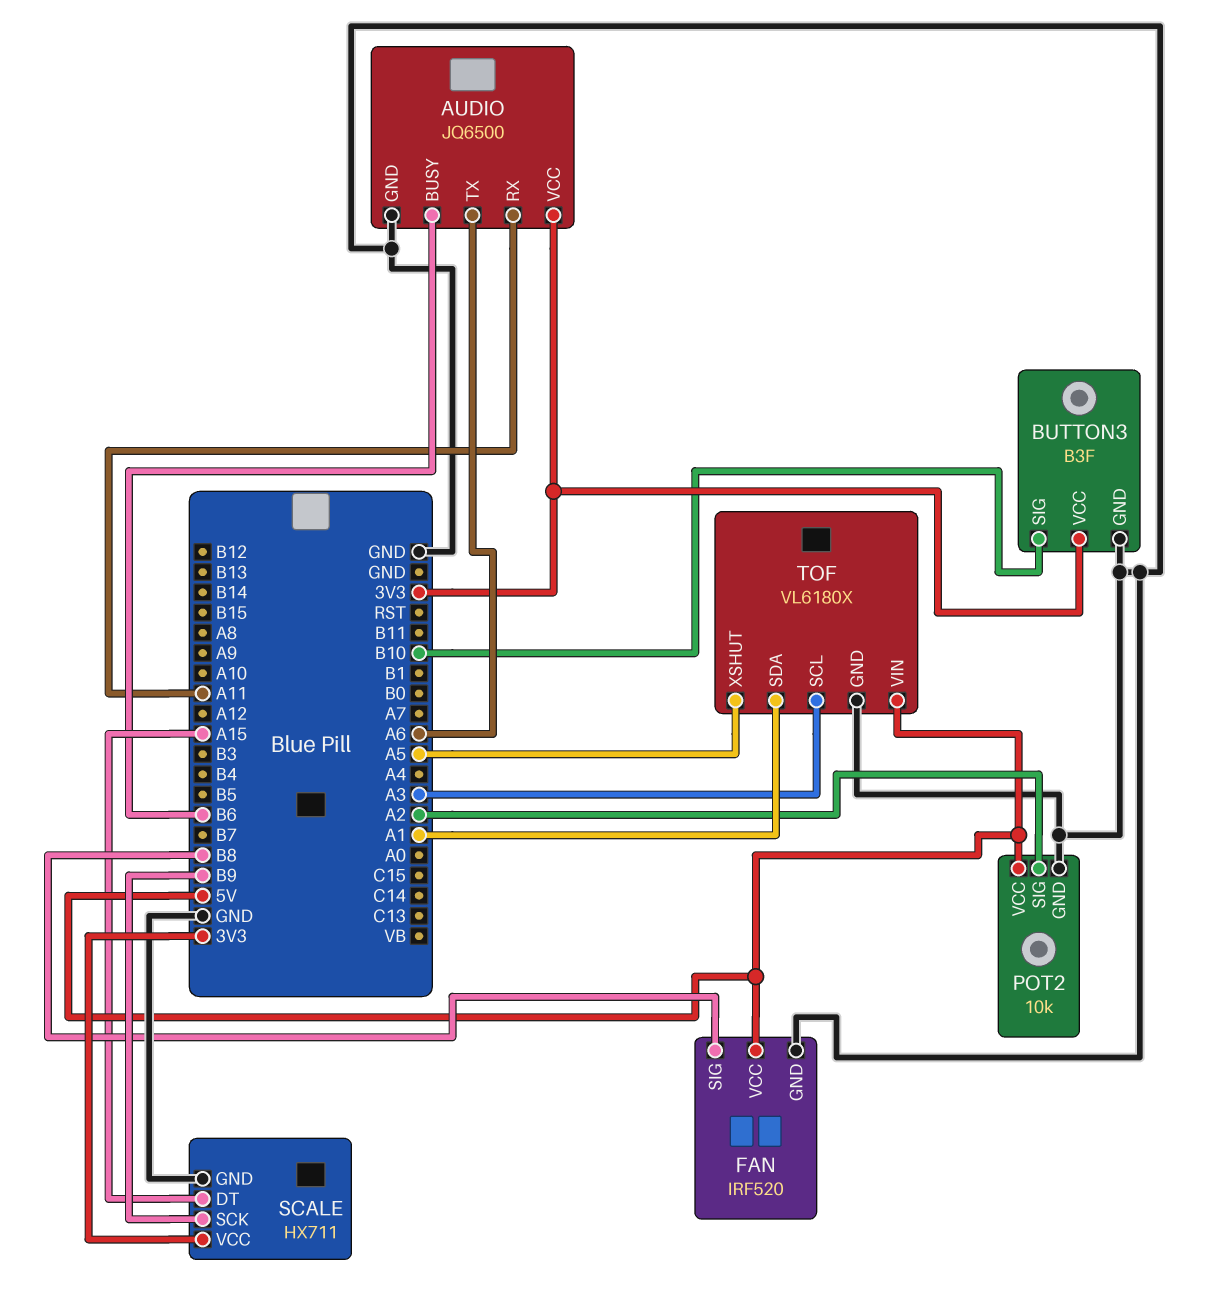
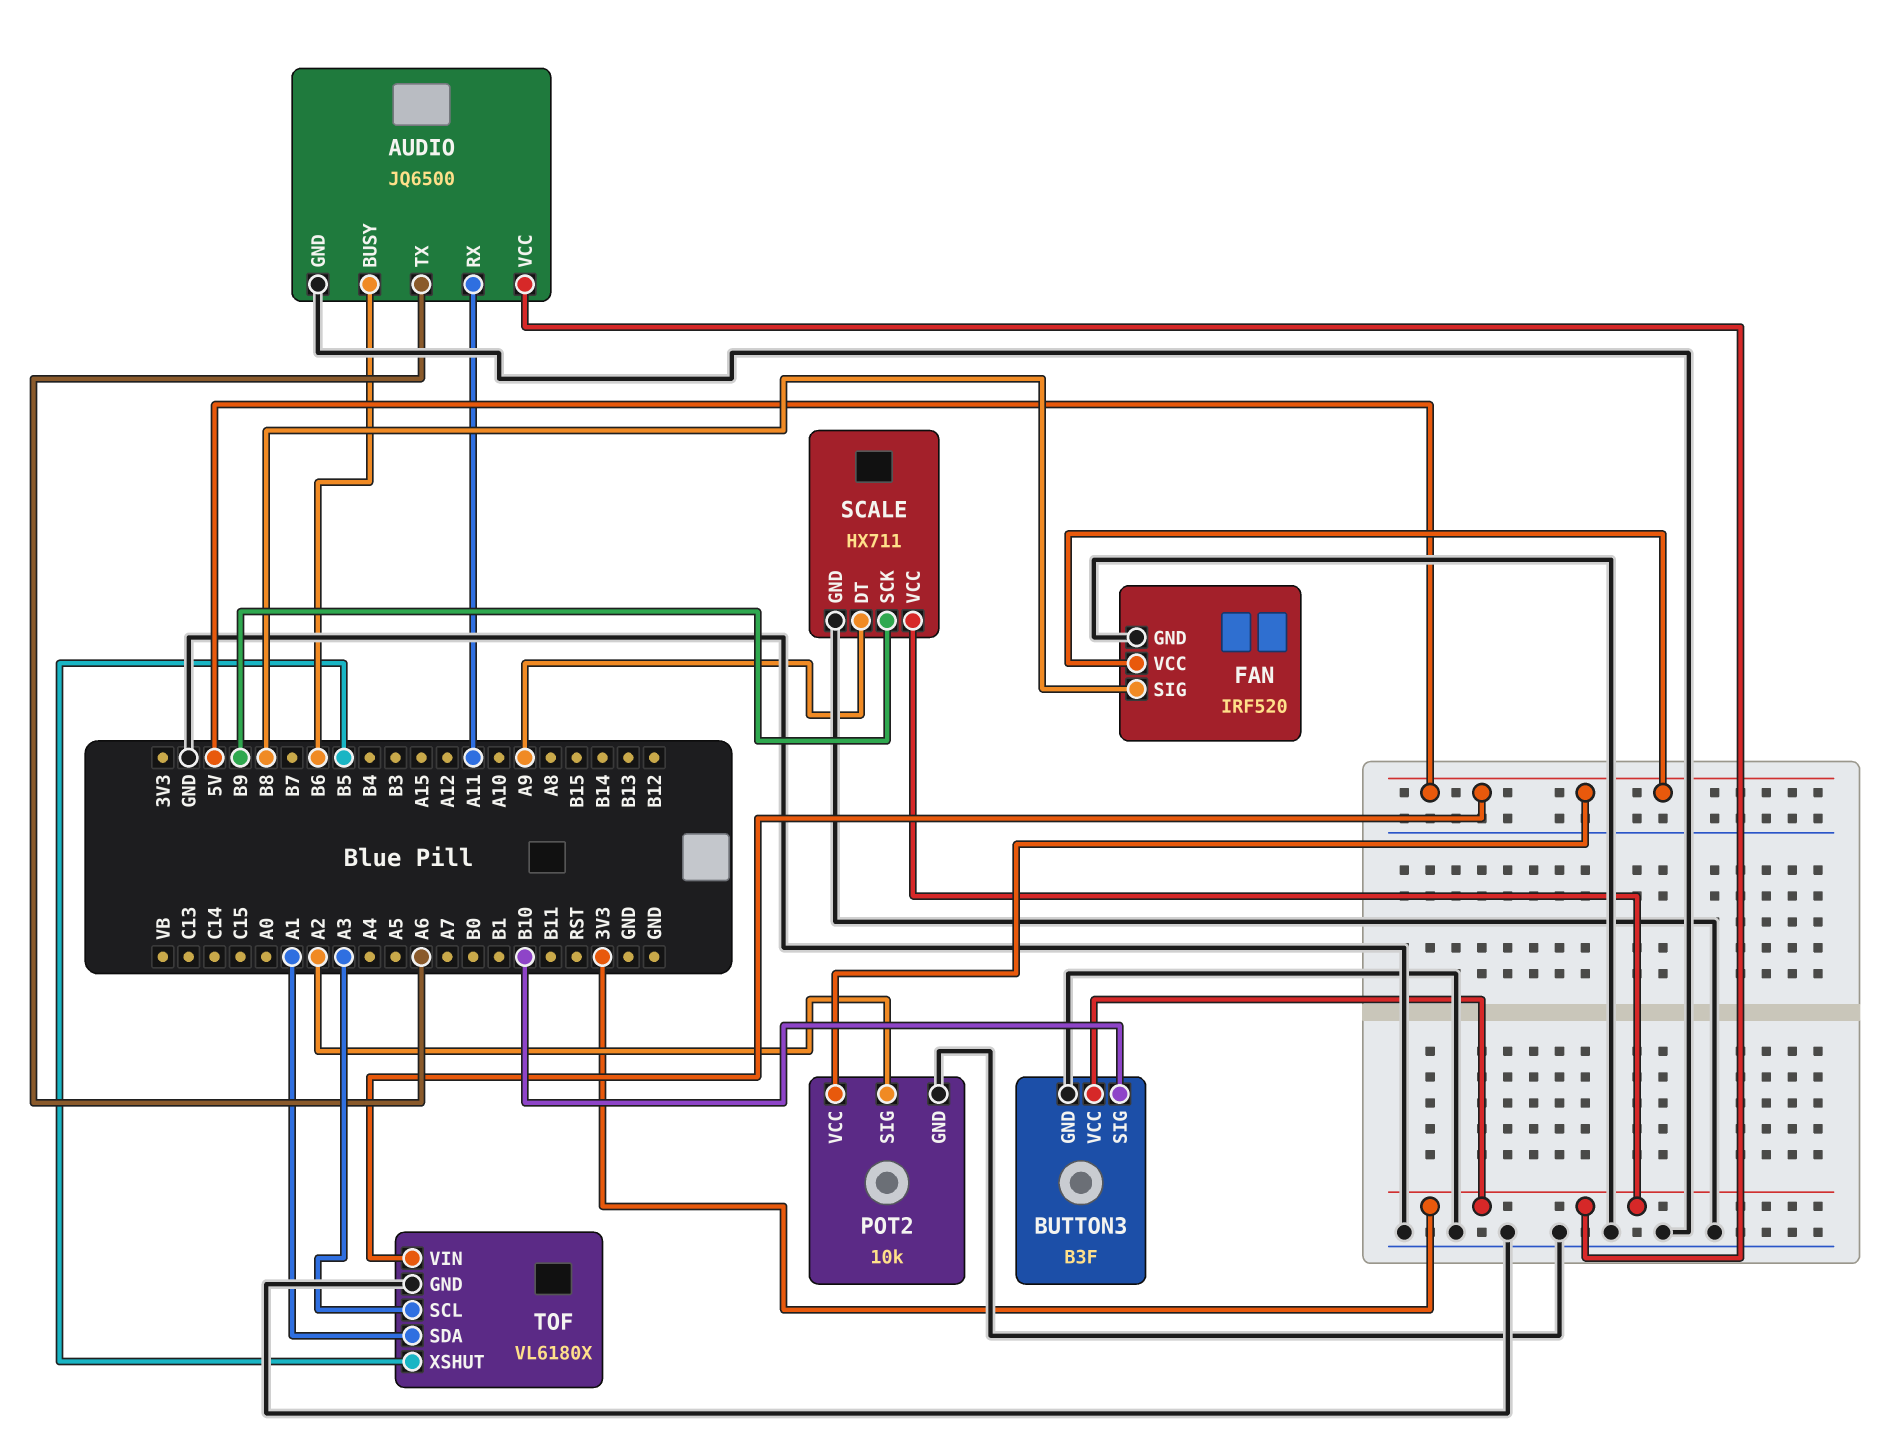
SCALE pin DT: A15 -> A9
TOF pin XSHUT: A5 -> B5

